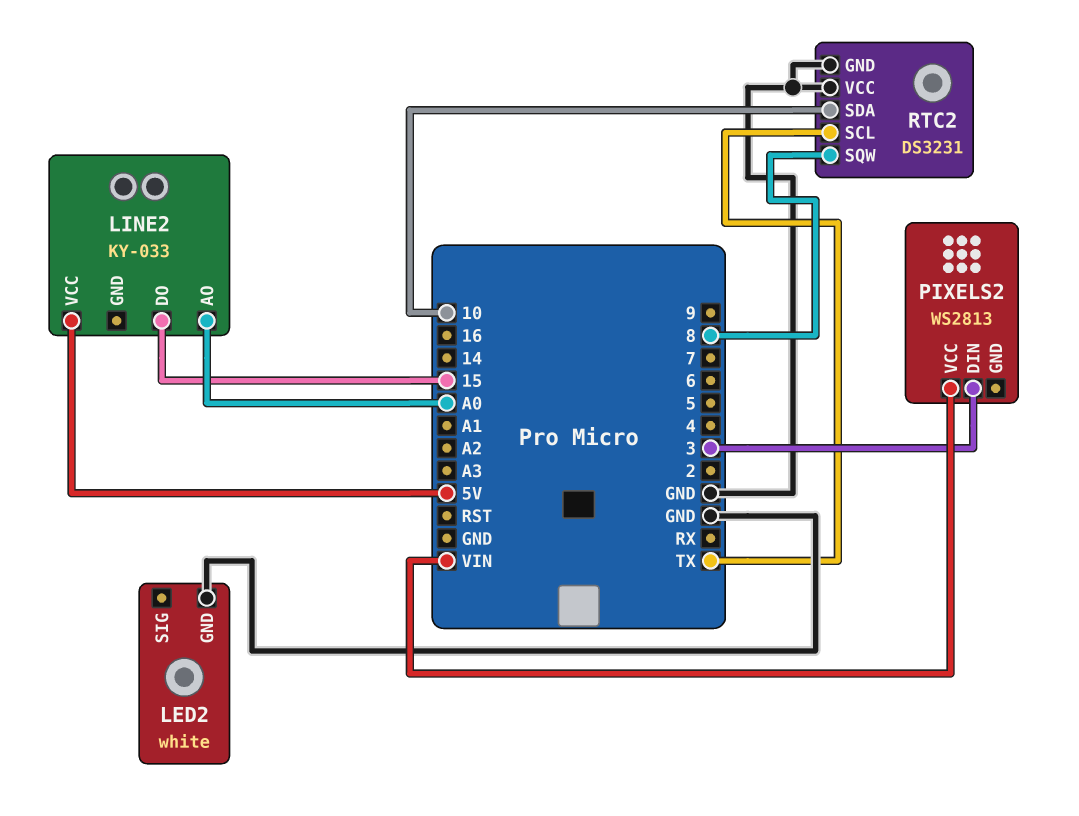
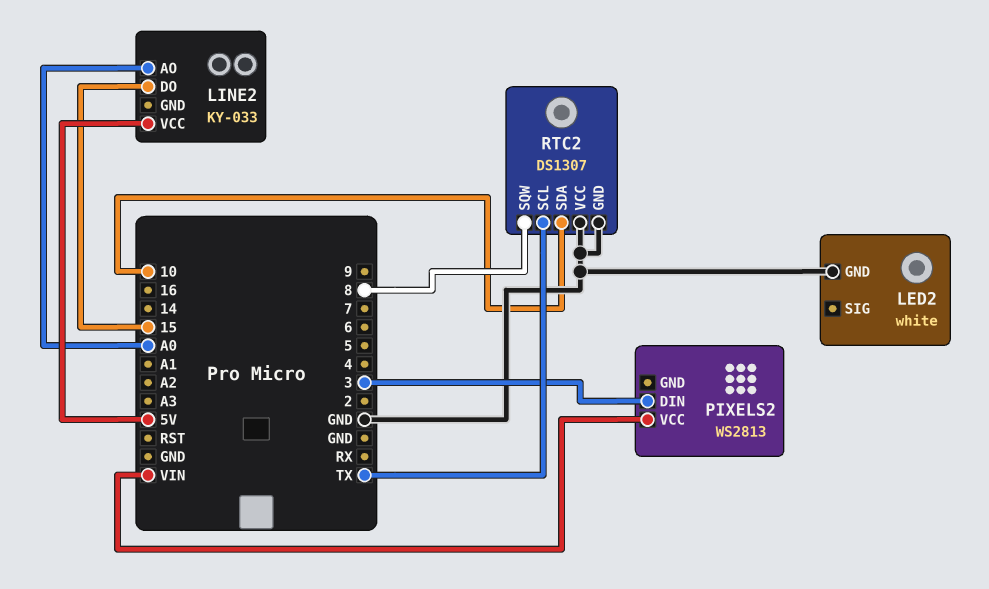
RTC2: DS3231 -> DS1307

